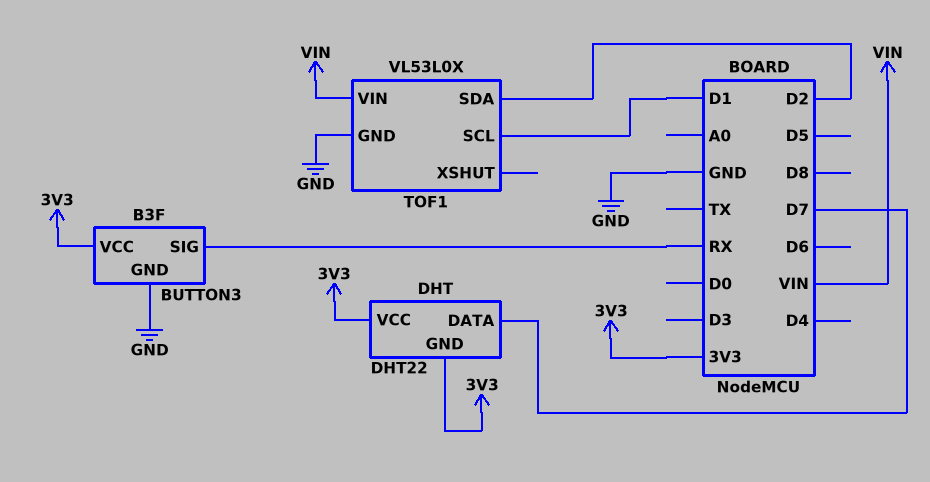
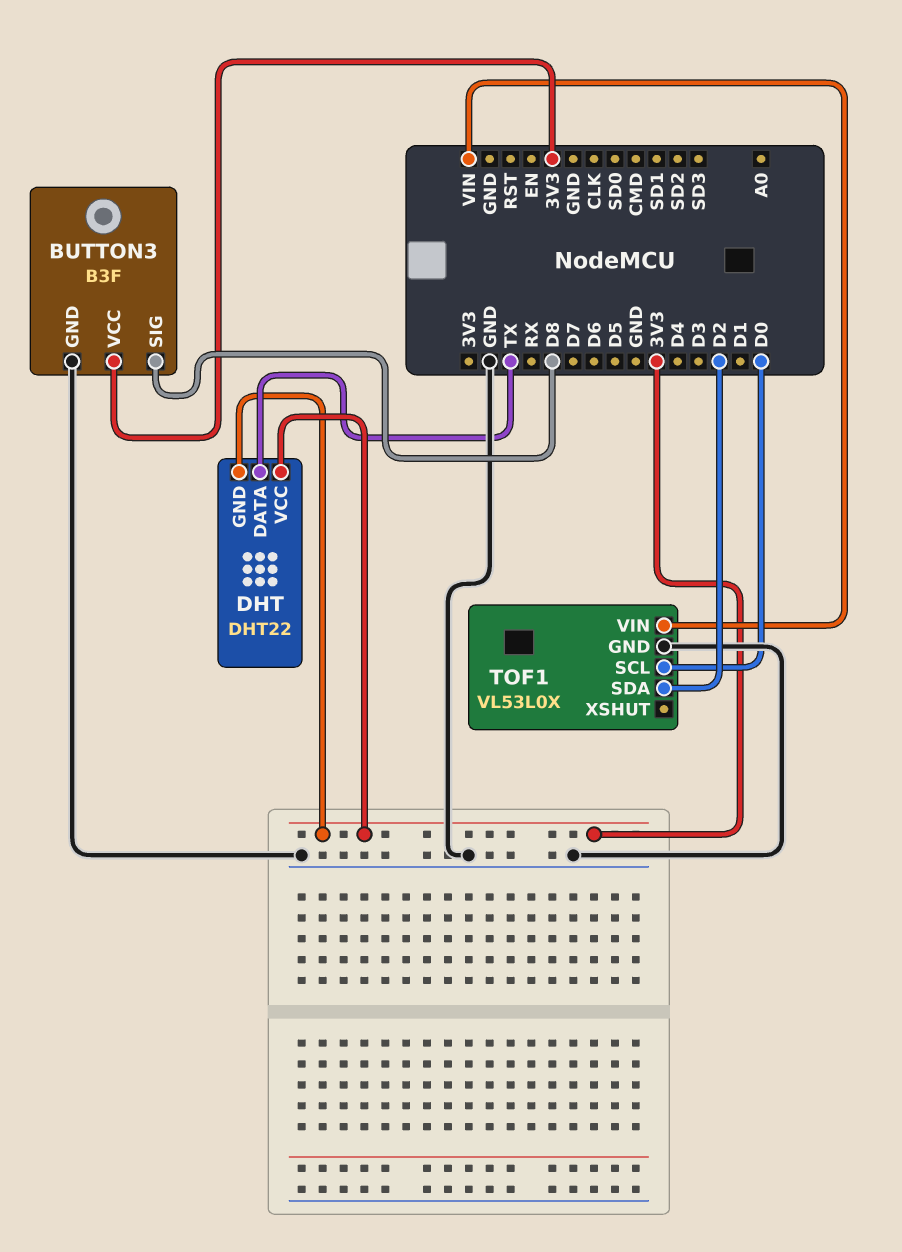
BUTTON3 pin SIG: RX -> D8
DHT pin DATA: D7 -> TX
TOF1 pin SCL: D1 -> D0

